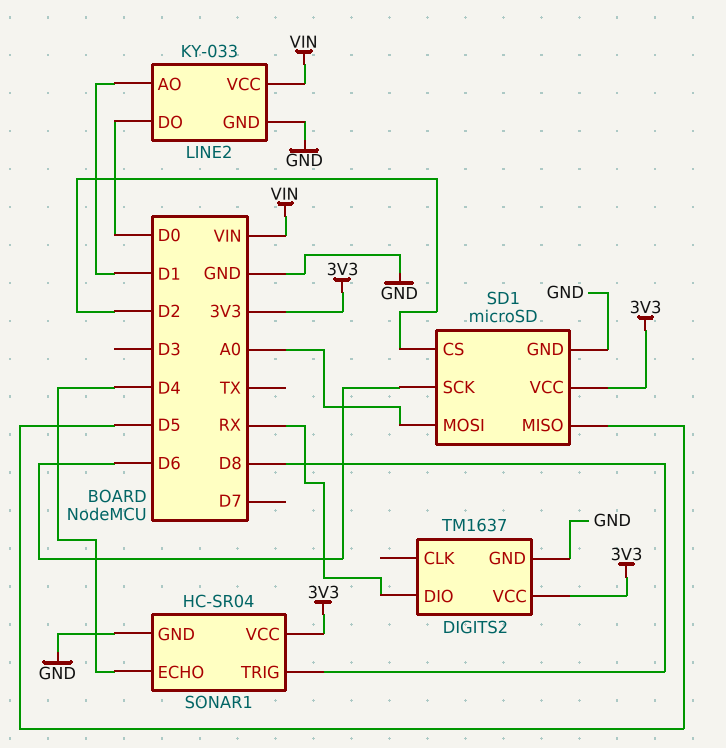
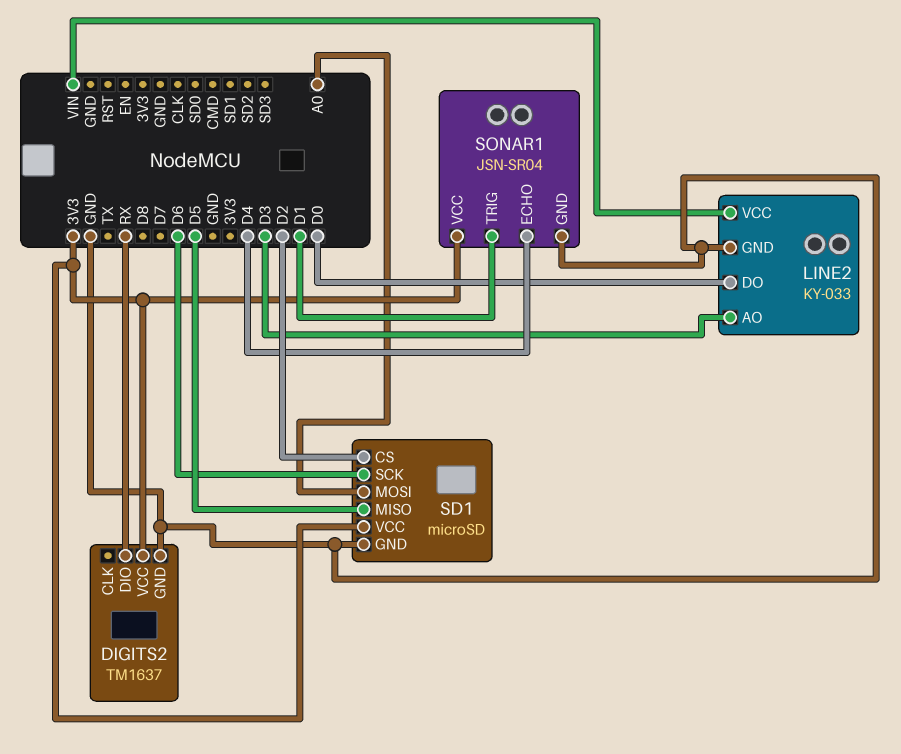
LINE2 pin AO: D1 -> D3
SONAR1: HC-SR04 -> JSN-SR04
SONAR1 pin TRIG: D8 -> D1

